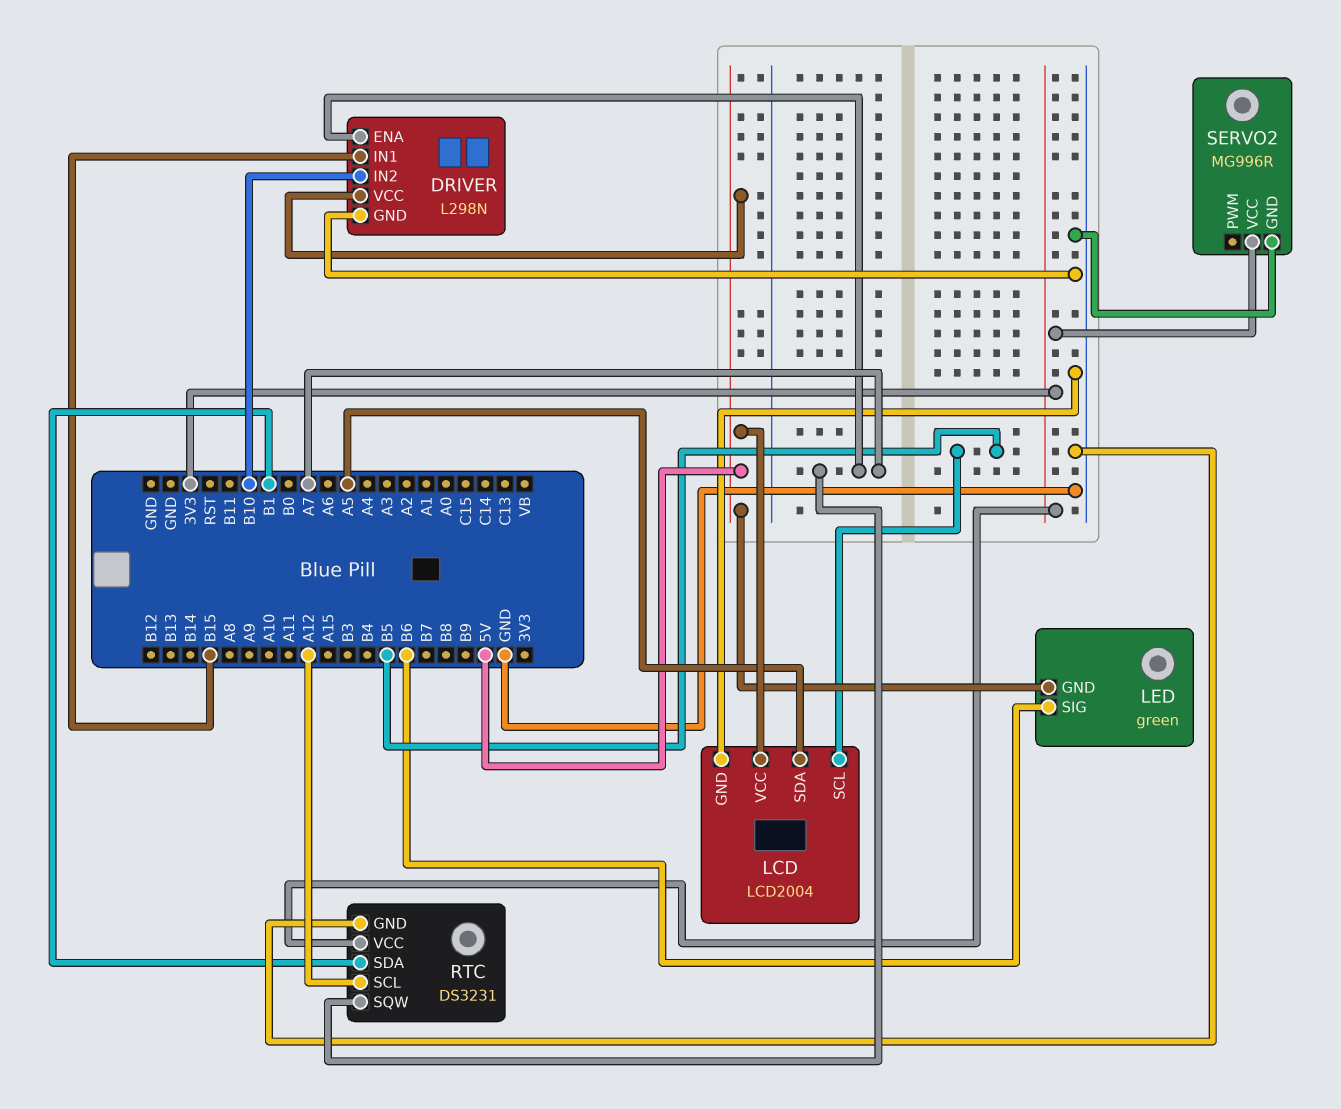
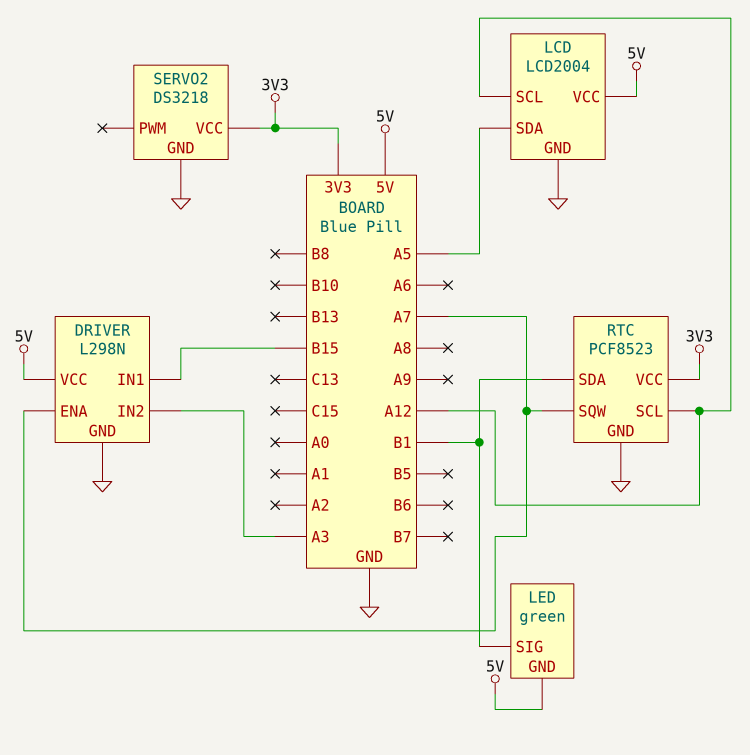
DRIVER pin IN2: B10 -> A3
LCD pin SCL: B5 -> A12
LED pin SIG: B6 -> B1
RTC: DS3231 -> PCF8523
SERVO2: MG996R -> DS3218

